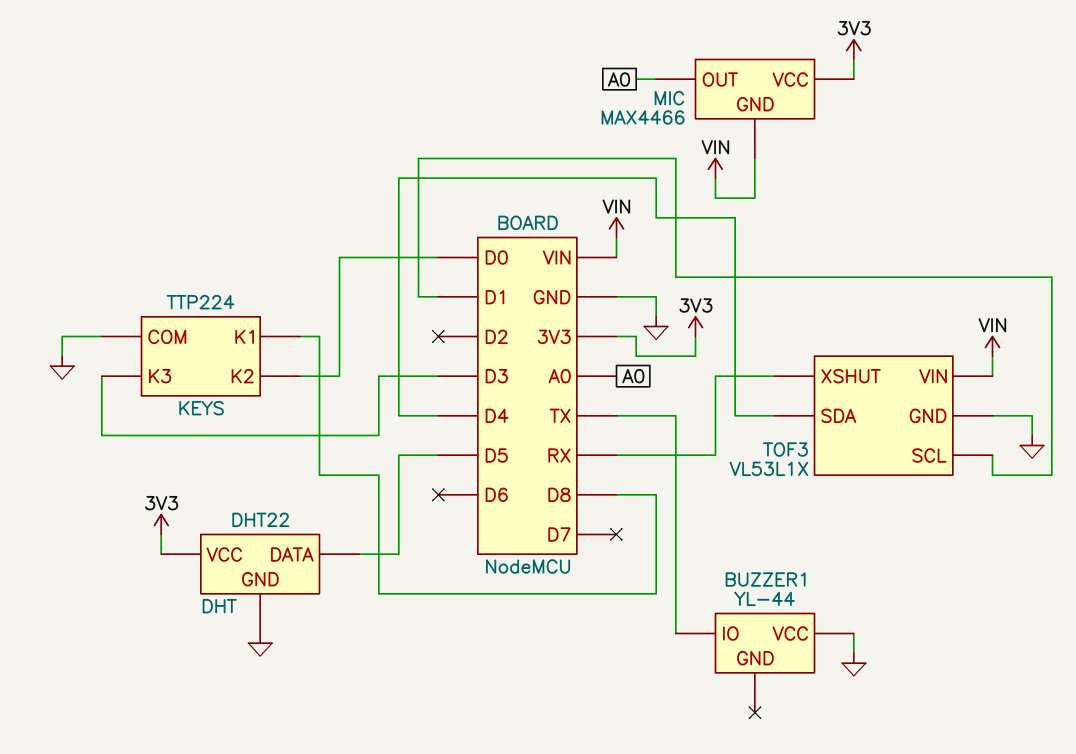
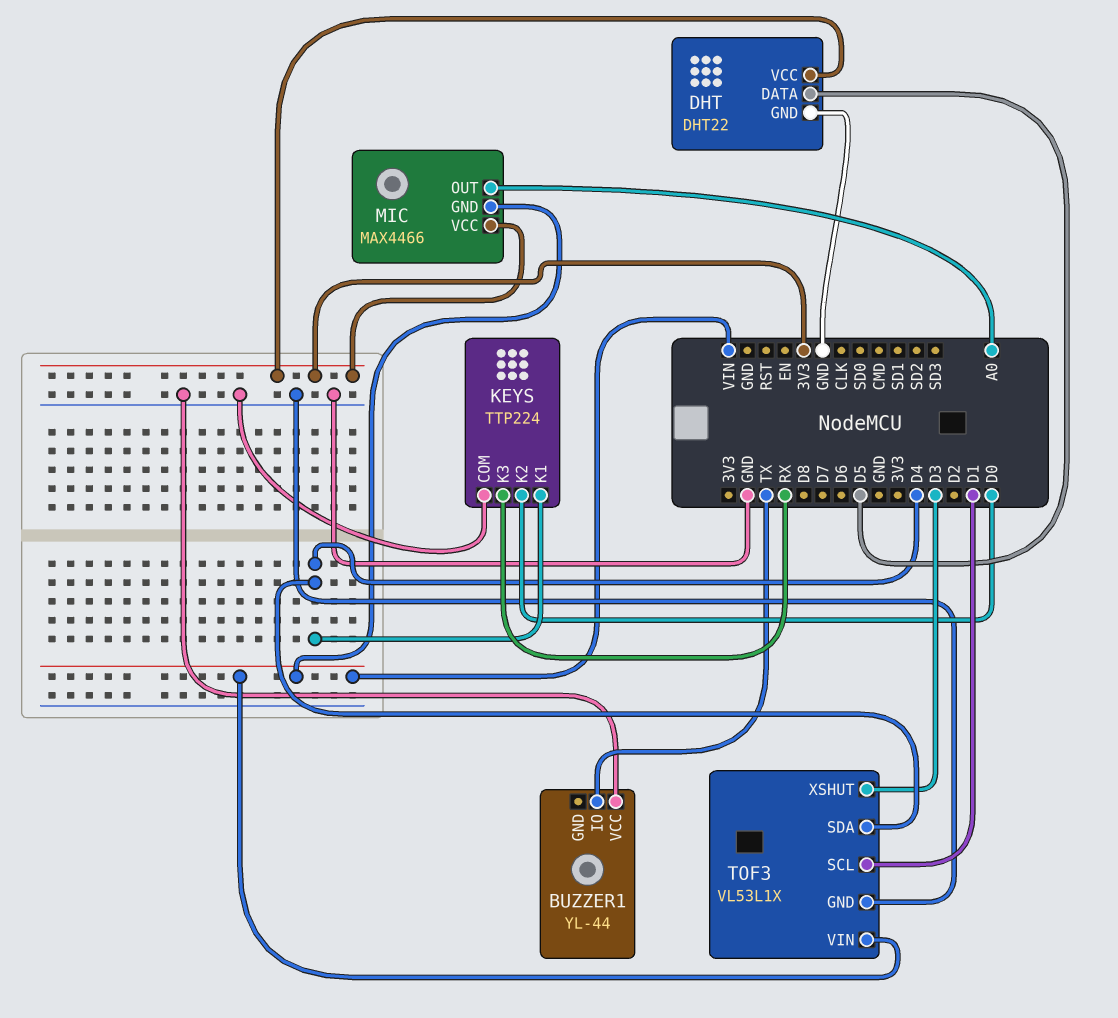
KEYS pin K1: D8 -> D4
KEYS pin K3: D3 -> RX
TOF3 pin XSHUT: RX -> D3

